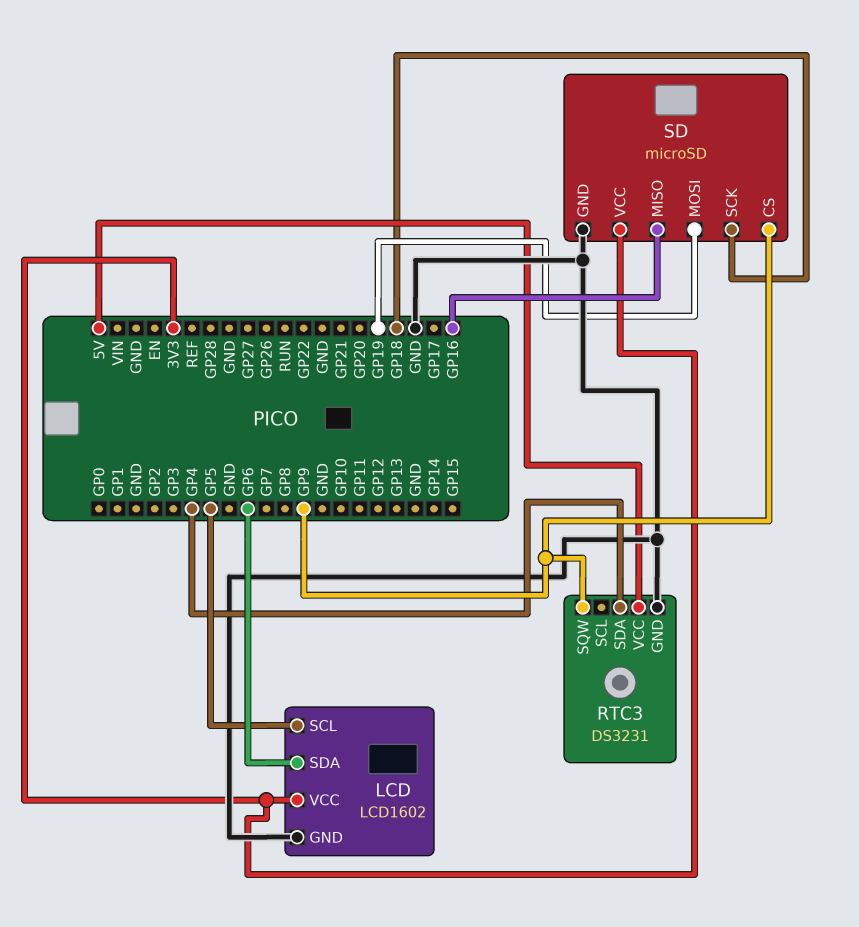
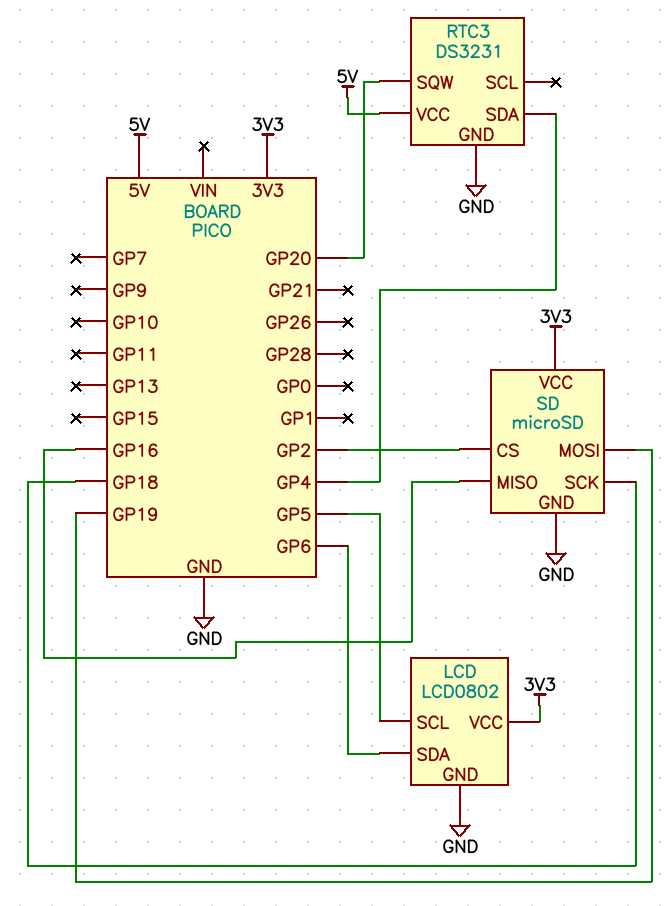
LCD: LCD1602 -> LCD0802
RTC3 pin SQW: GP9 -> GP20
SD pin CS: GP9 -> GP2

